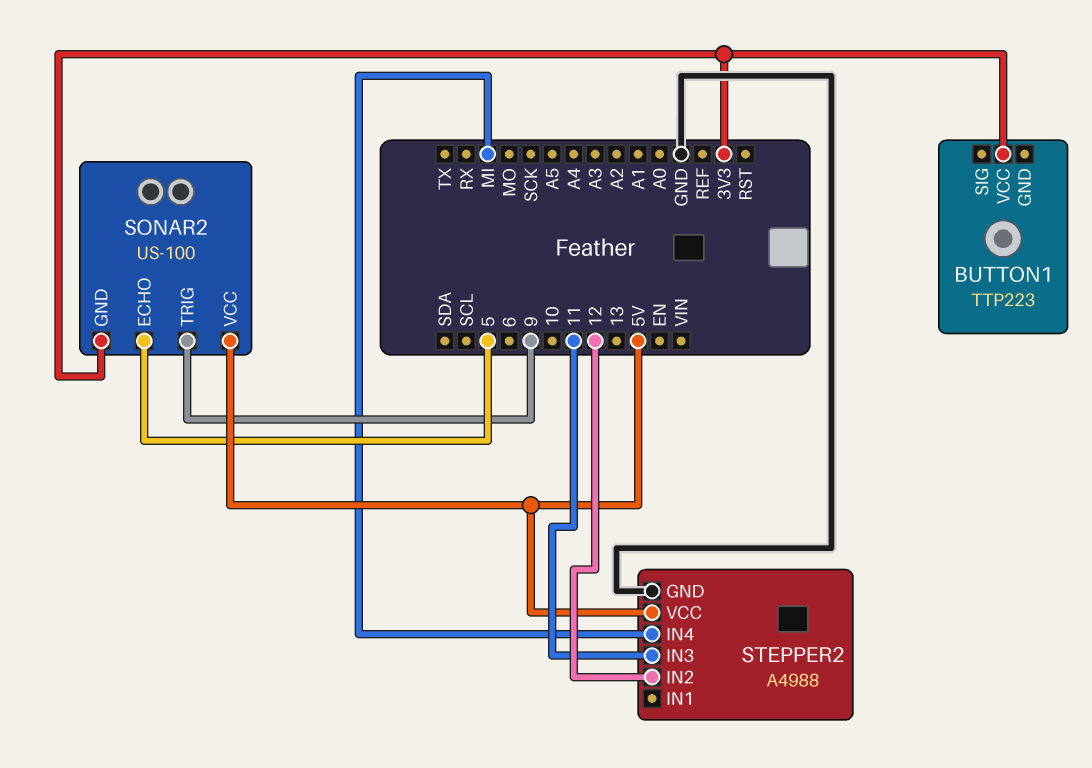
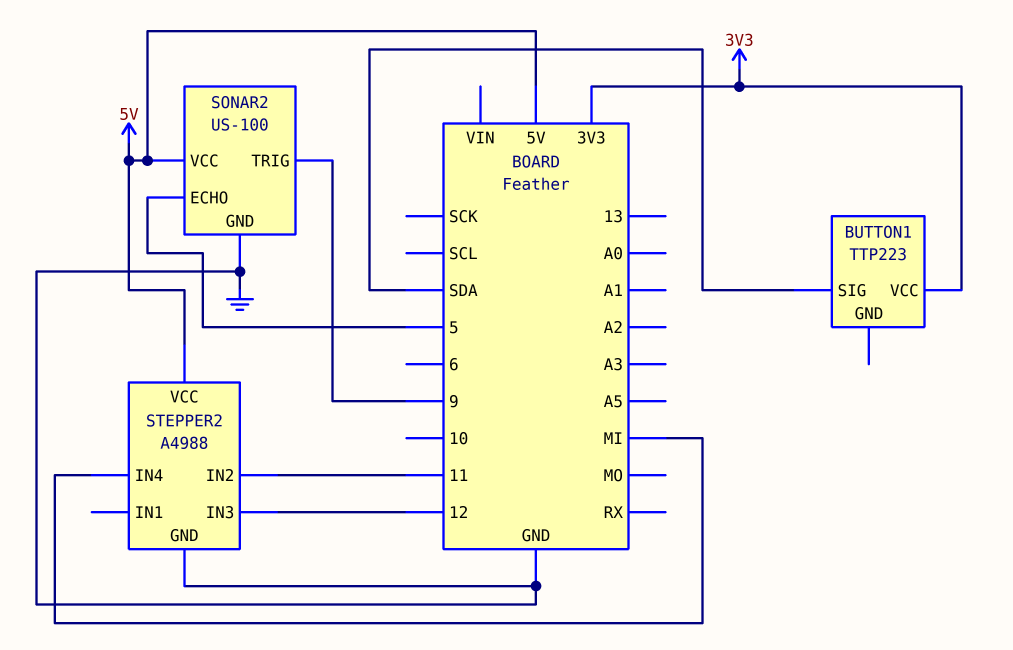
BUTTON1 pin SIG: none -> SDA
SONAR2 pin GND: 3V3 -> GND
STEPPER2 pin IN2: 12 -> 11
STEPPER2 pin IN3: 11 -> 12

